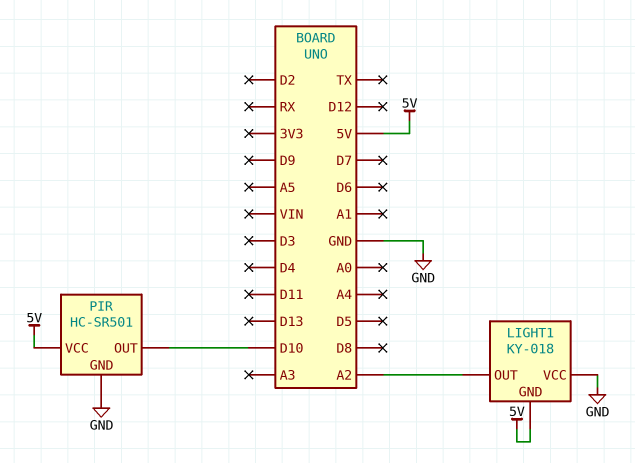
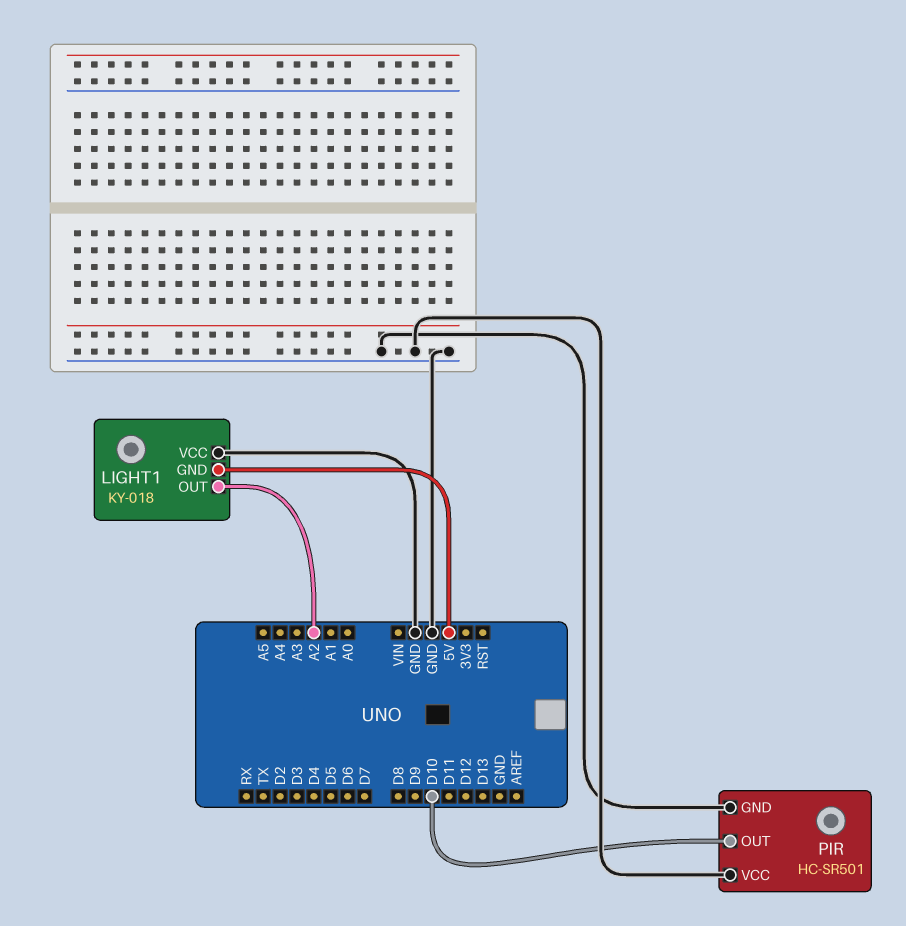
PIR pin VCC: 5V -> GND

